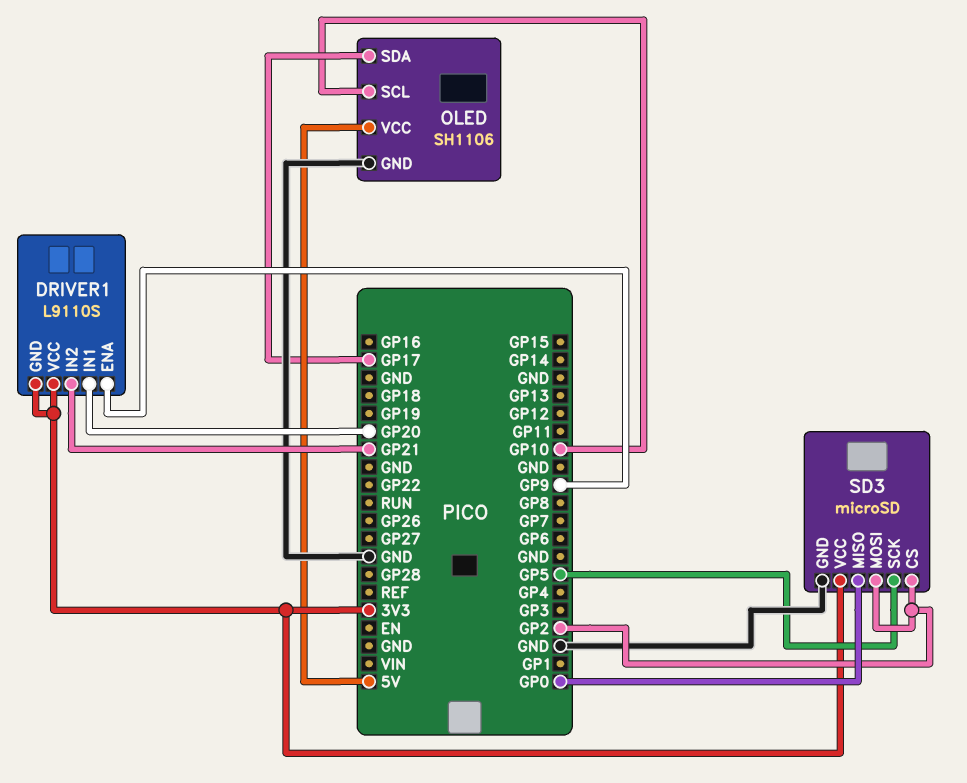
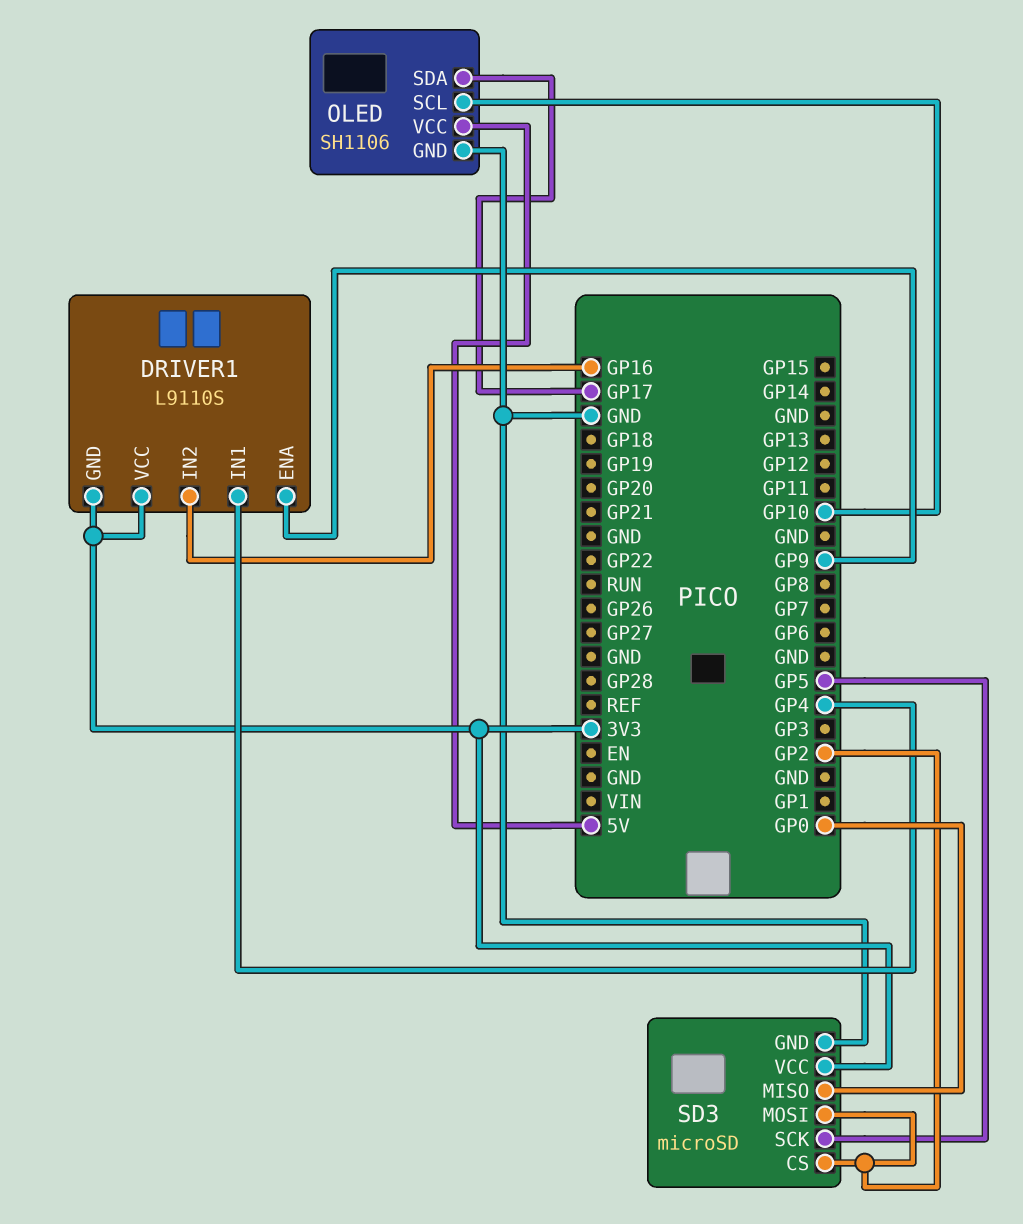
DRIVER1 pin IN1: GP20 -> GP4
DRIVER1 pin IN2: GP21 -> GP16

